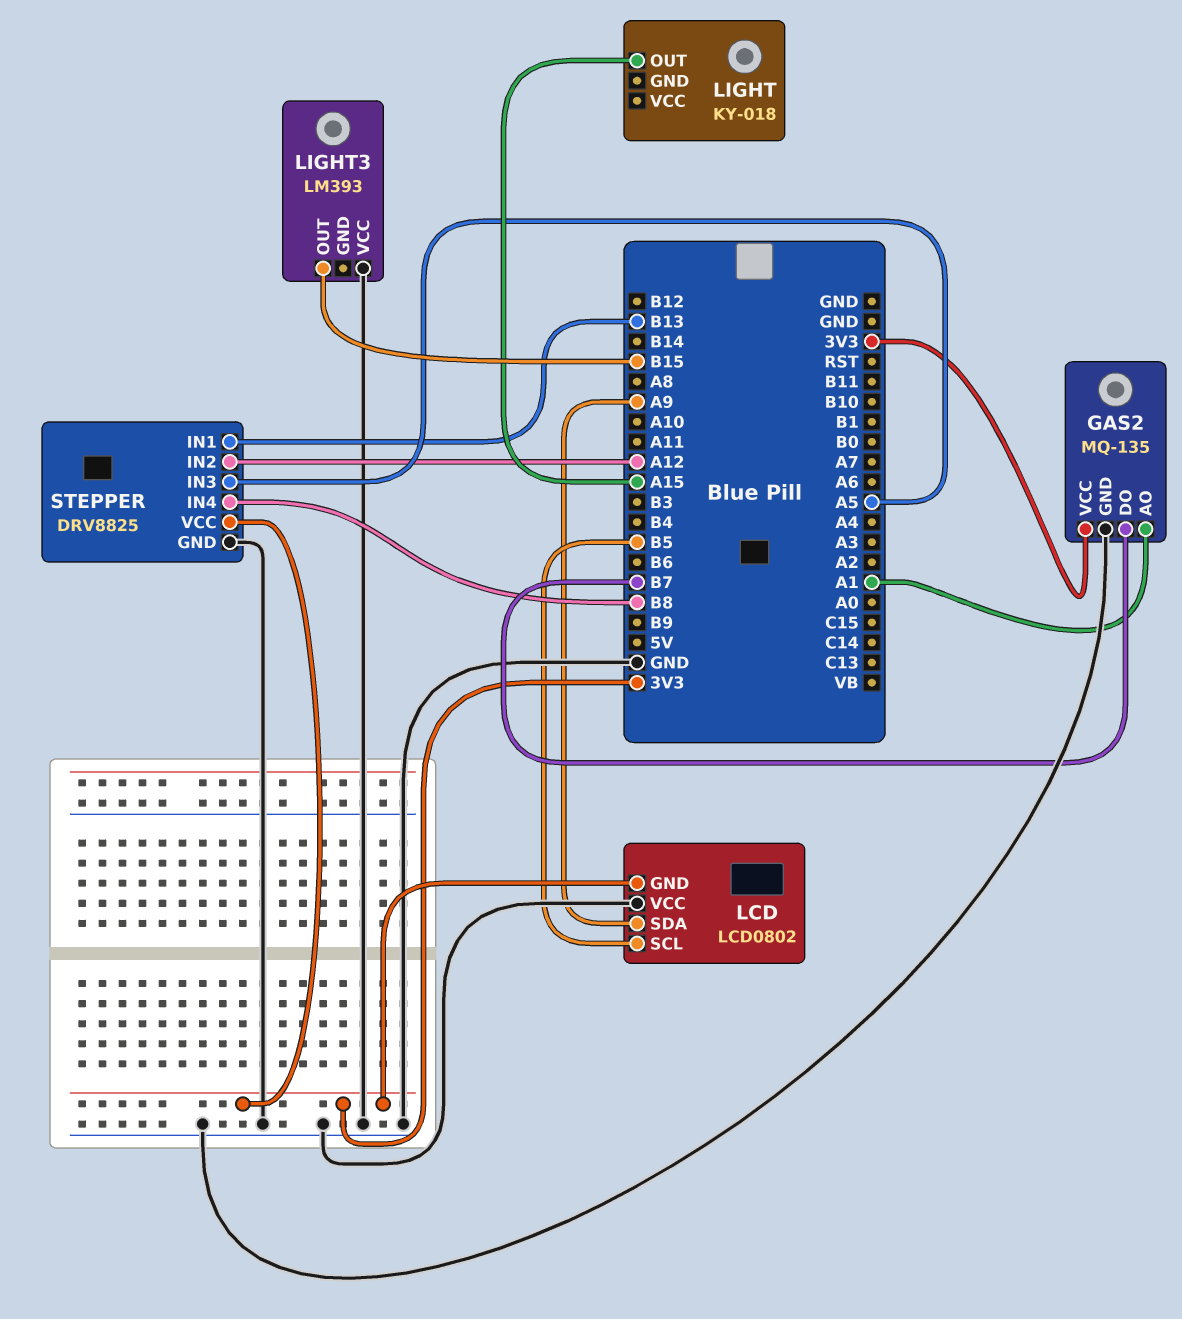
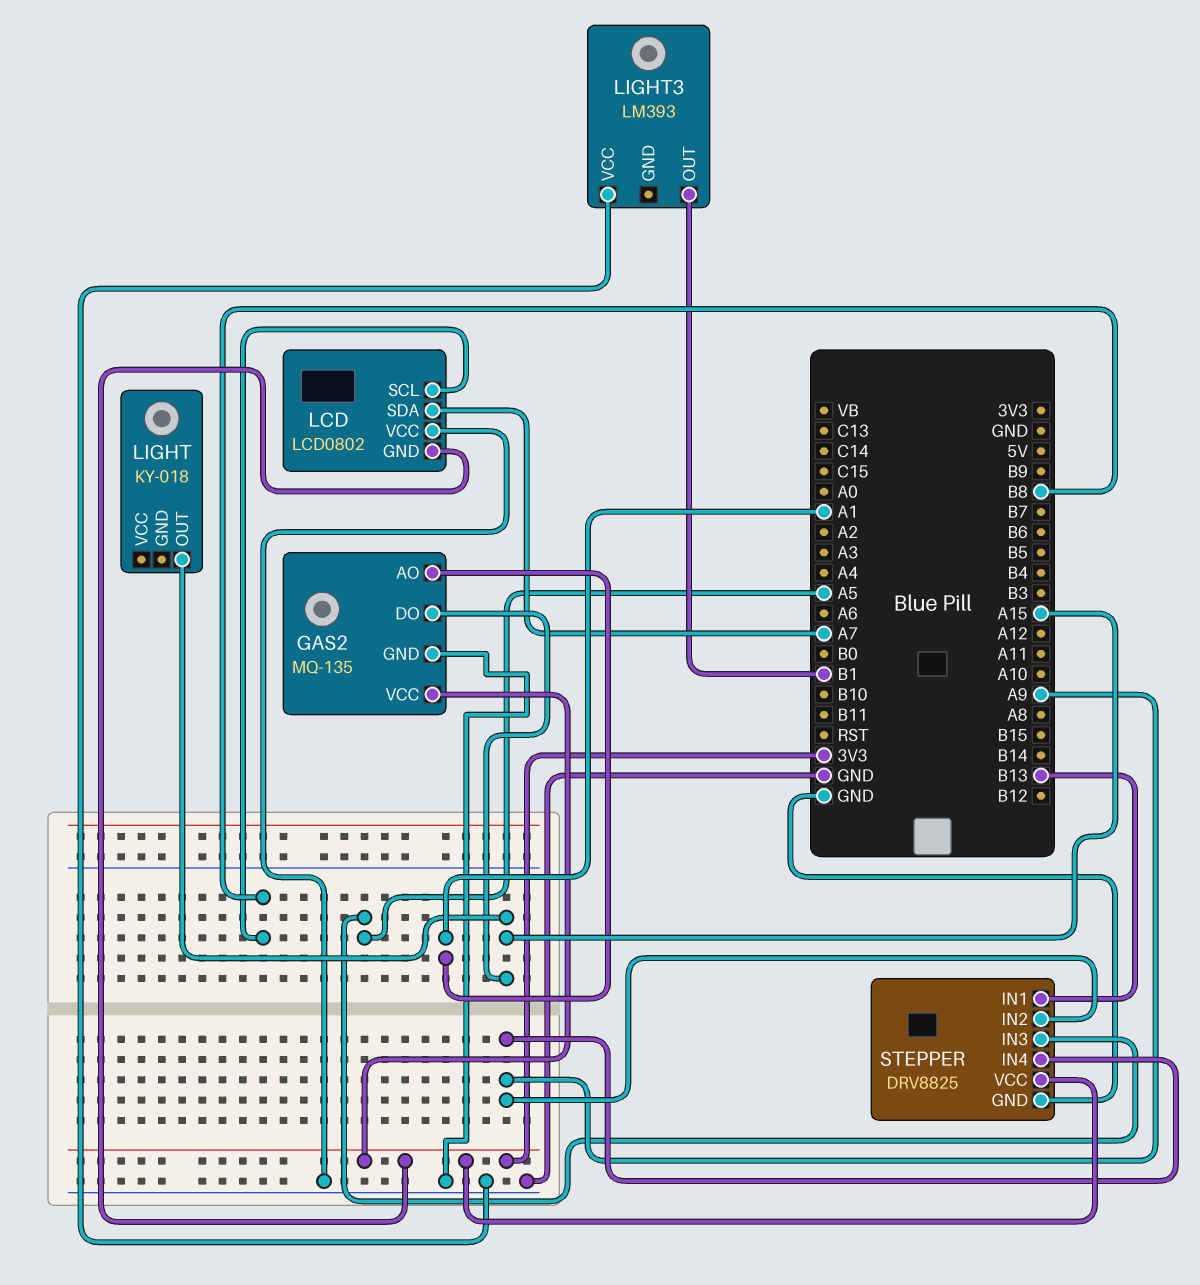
GAS2 pin DO: B7 -> A15
LCD pin SCL: B5 -> B8
LCD pin SDA: A9 -> A7
LIGHT3 pin OUT: B15 -> B1
STEPPER pin IN2: A12 -> A9
STEPPER pin IN4: B8 -> A9

